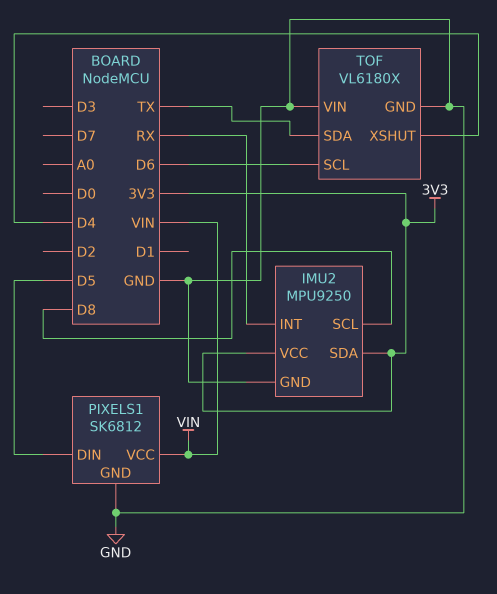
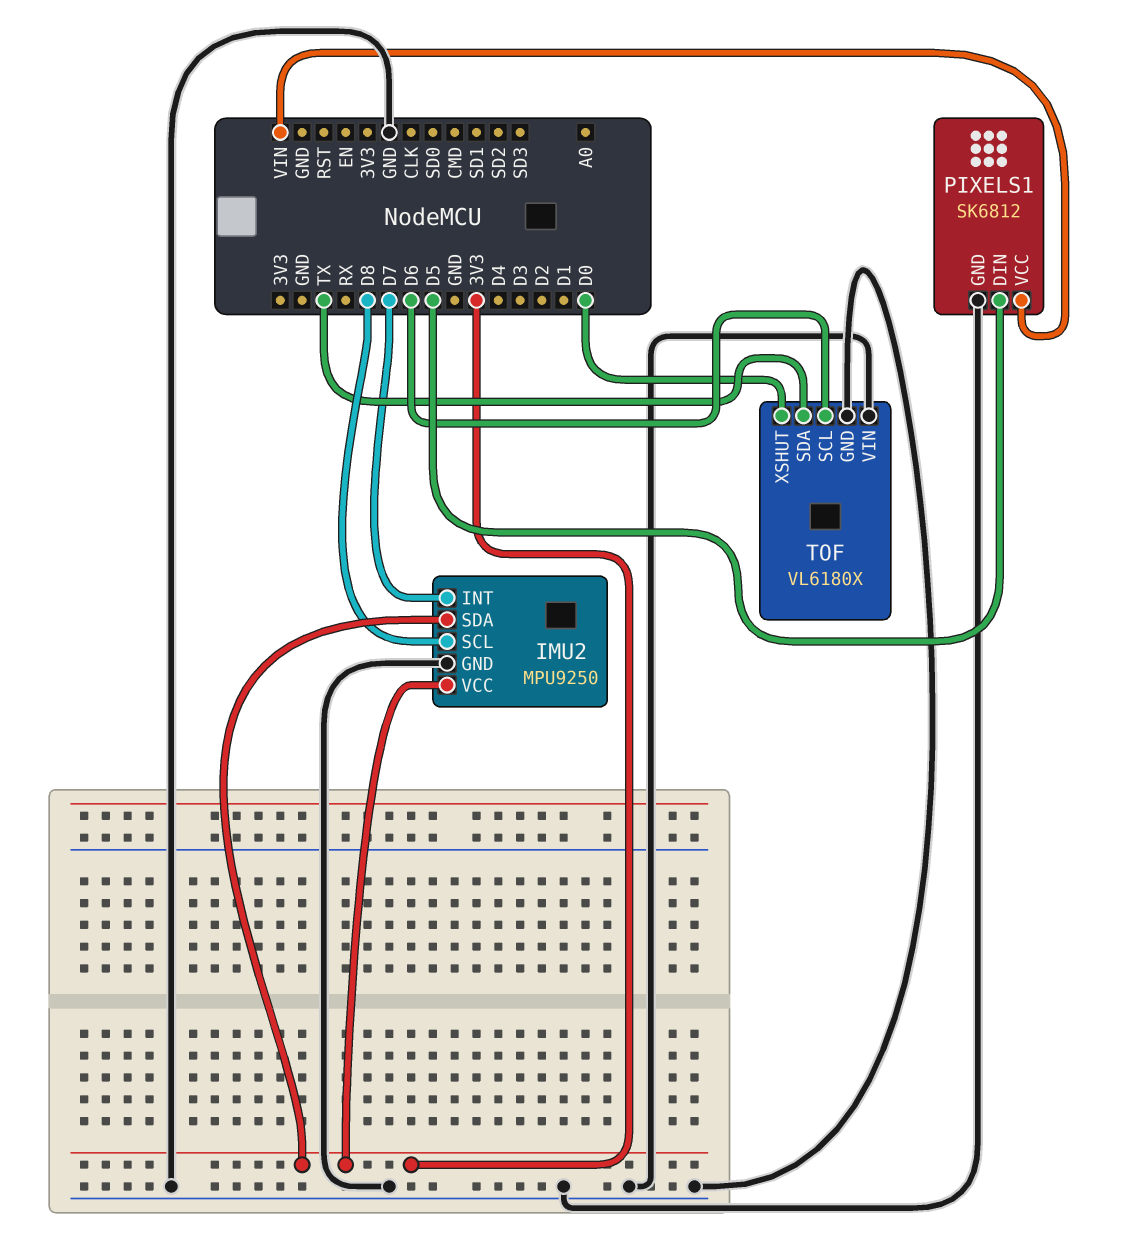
IMU2 pin INT: RX -> D7
TOF pin XSHUT: D4 -> D0

